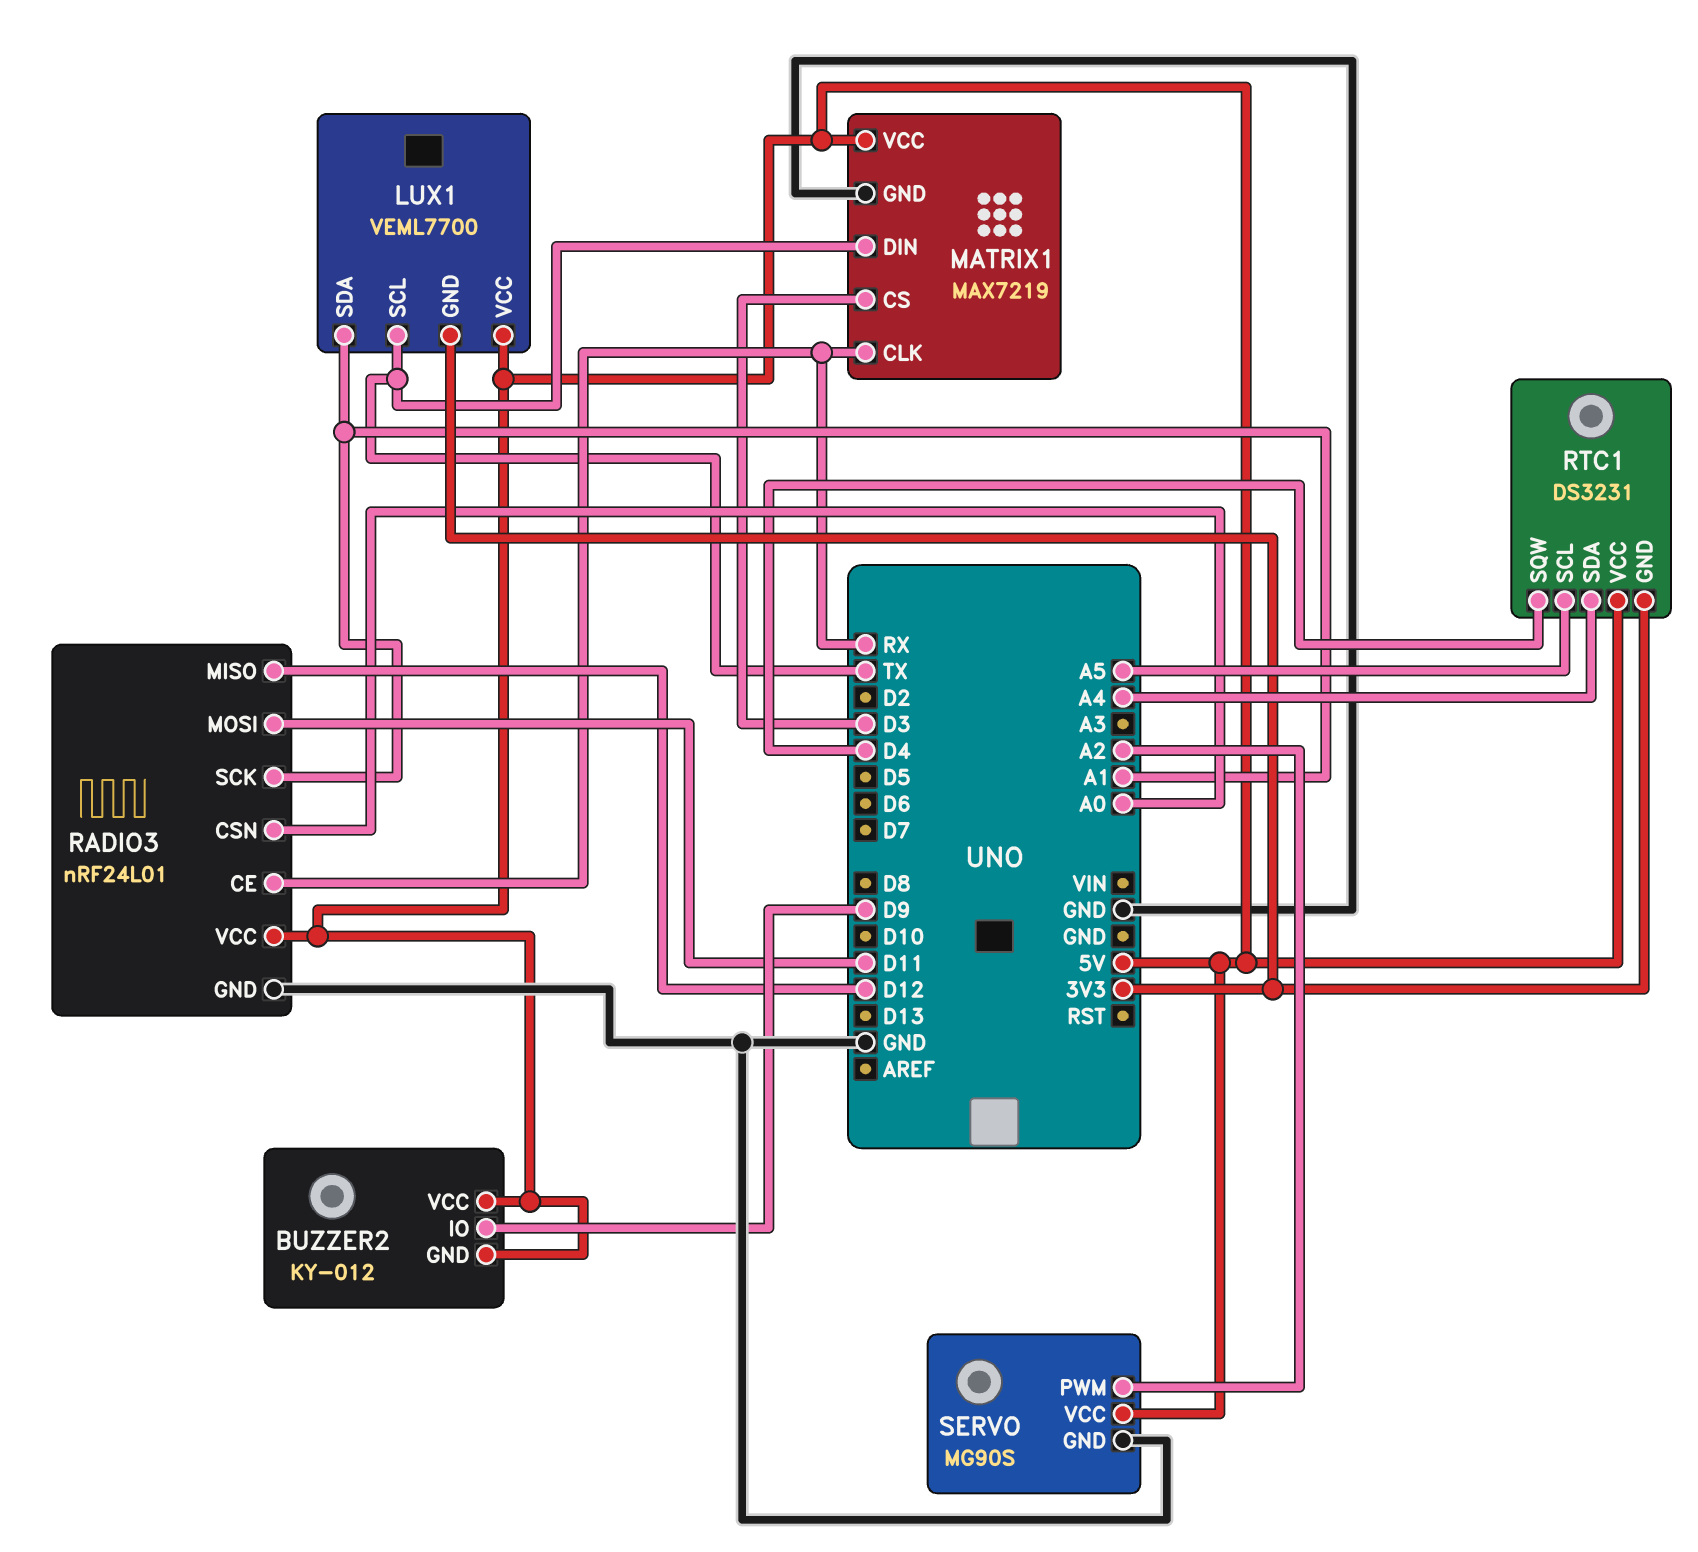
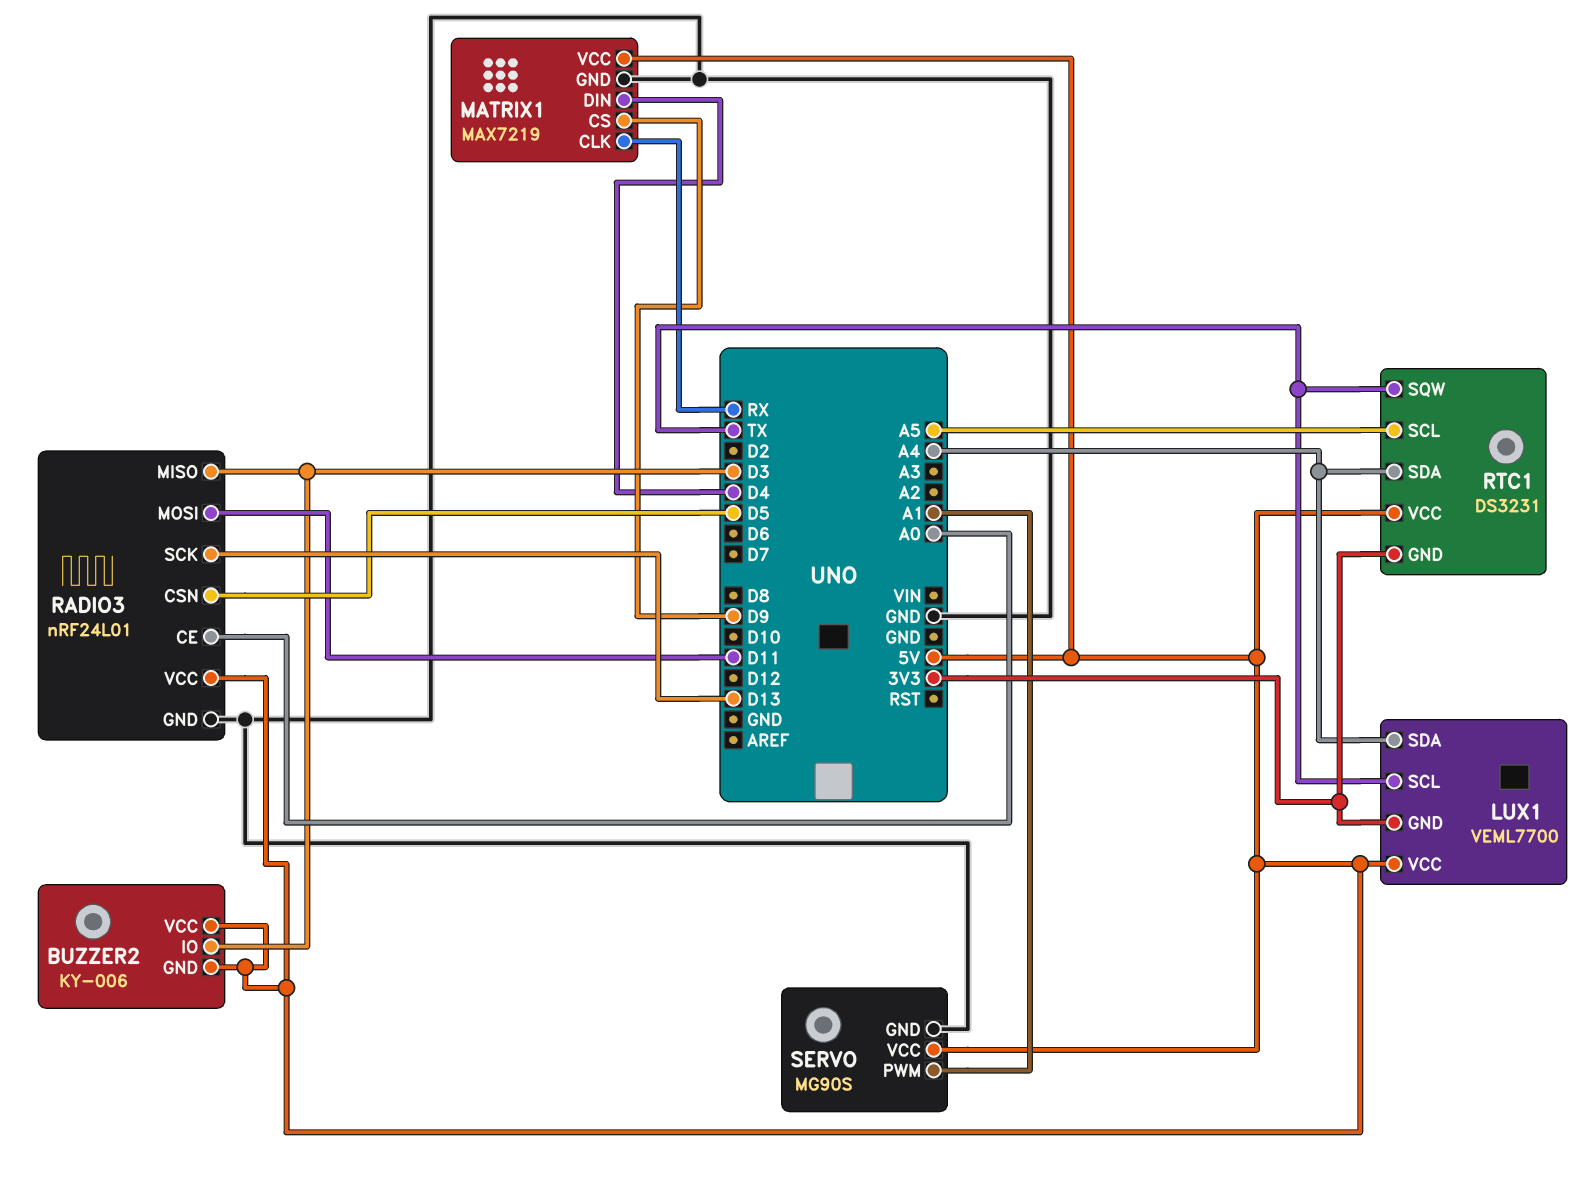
BUZZER2: KY-012 -> KY-006
BUZZER2 pin IO: D9 -> D3
LUX1 pin SDA: A1 -> A4
MATRIX1 pin CS: D3 -> D9
MATRIX1 pin DIN: TX -> D4
RADIO3 pin CE: RX -> A0
RADIO3 pin CSN: A0 -> D5
RADIO3 pin MISO: D12 -> D3
RADIO3 pin SCK: A1 -> D13
RTC1 pin SQW: D4 -> TX
SERVO pin PWM: A2 -> A1

